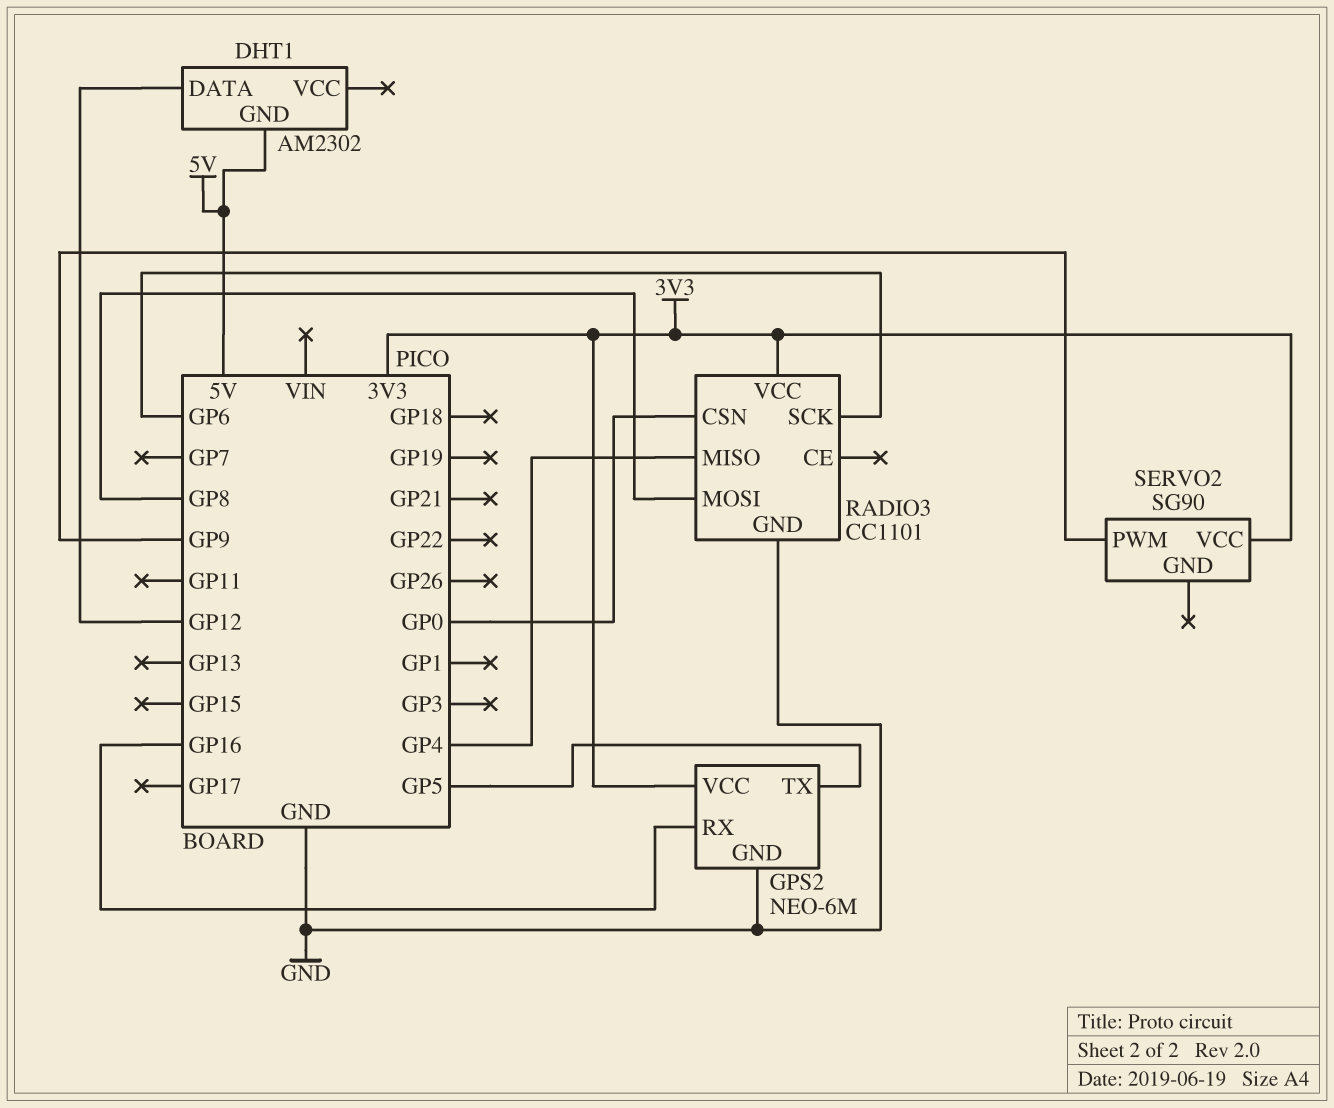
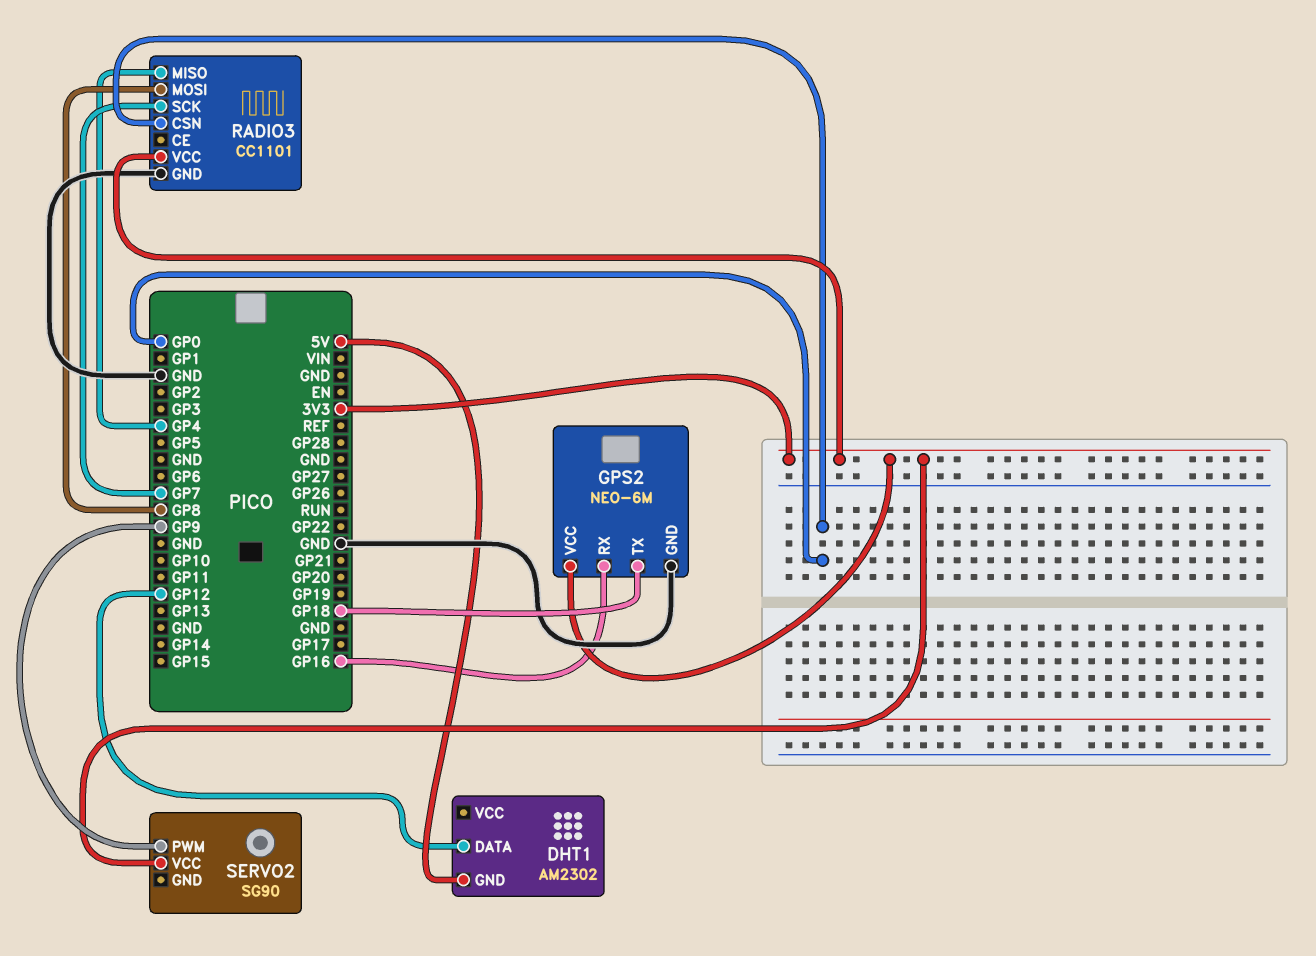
GPS2 pin TX: GP5 -> GP18
RADIO3 pin SCK: GP6 -> GP7

